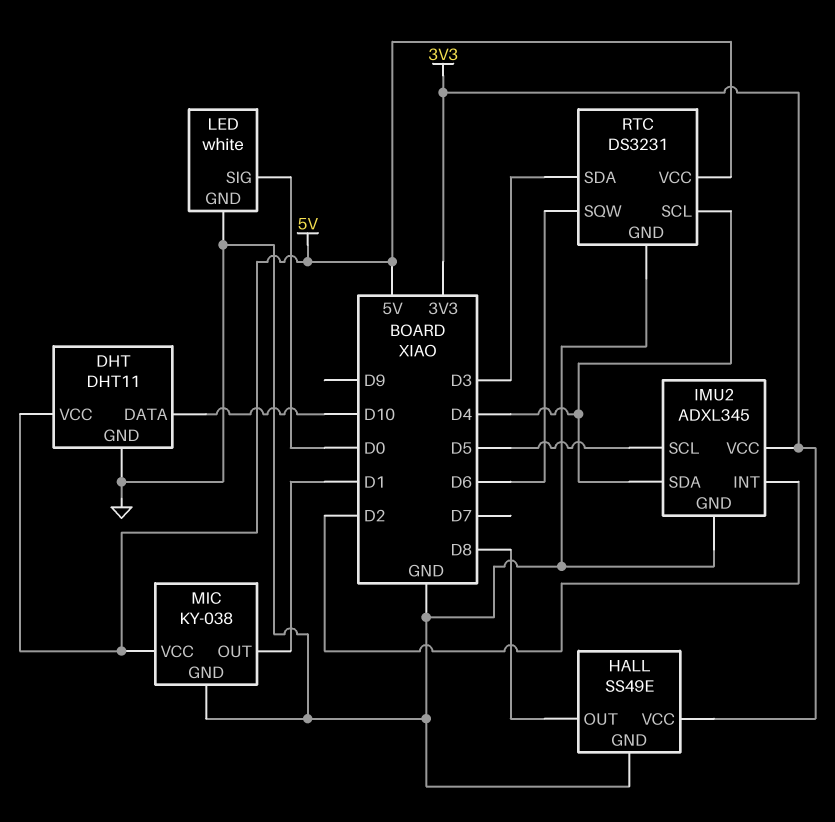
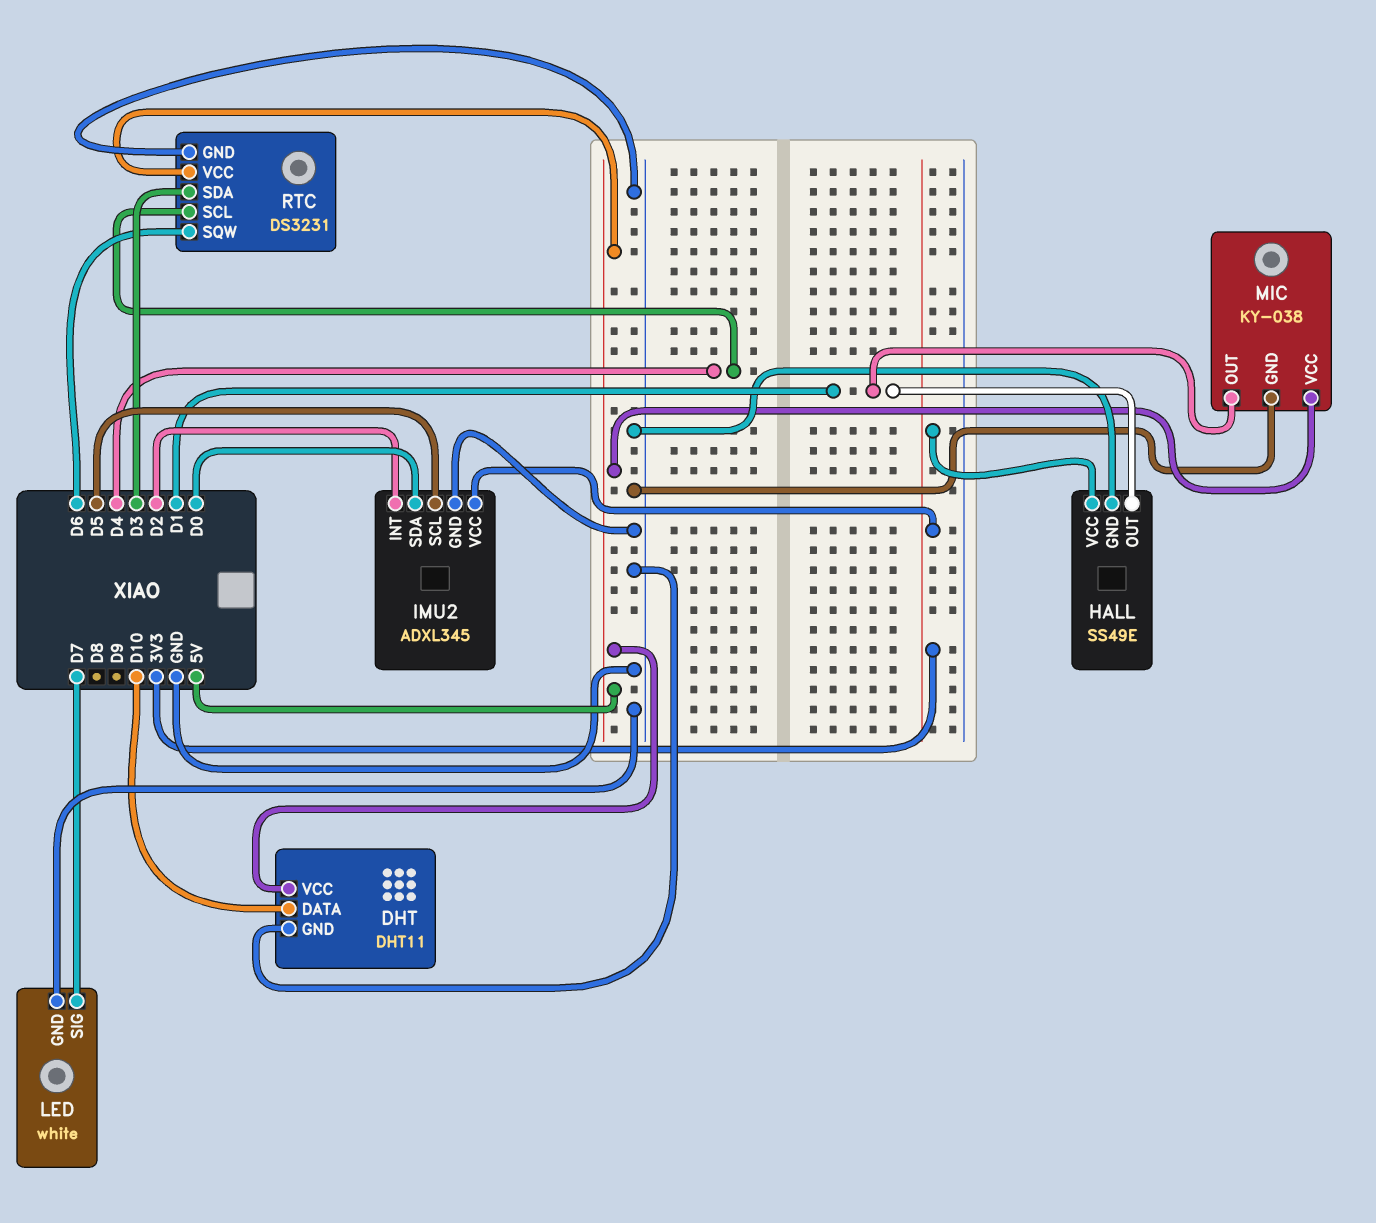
HALL pin OUT: D8 -> D1
IMU2 pin SDA: D4 -> D0
LED pin SIG: D0 -> D7

